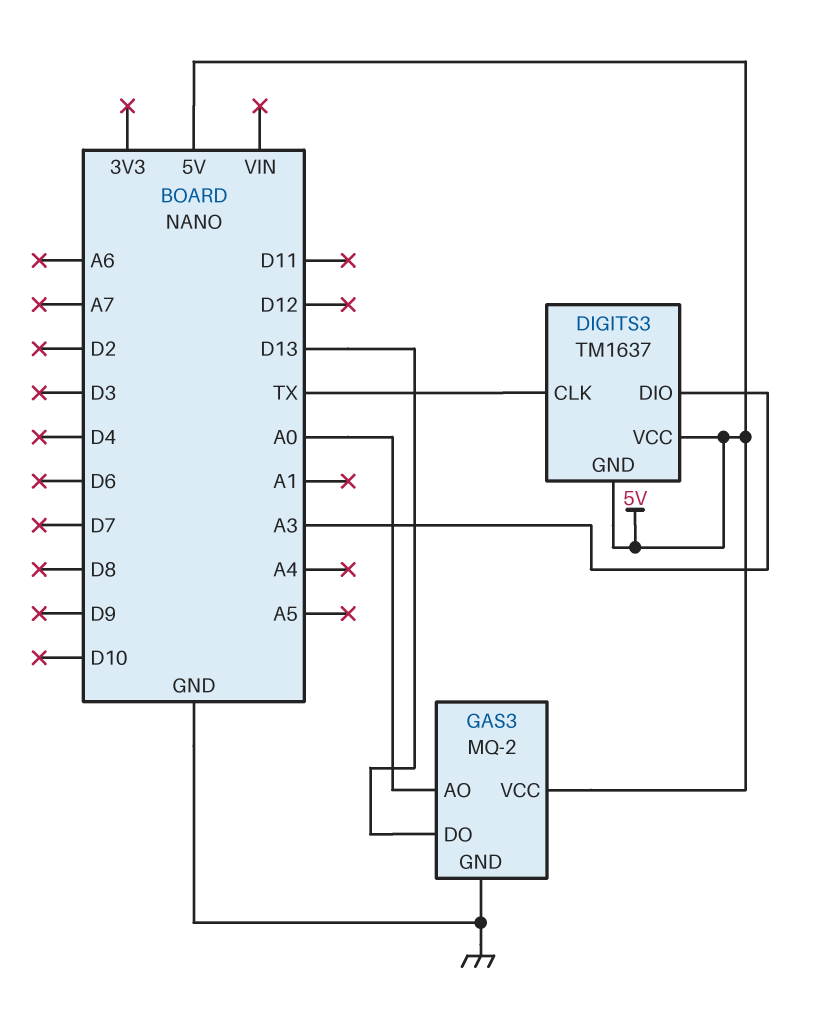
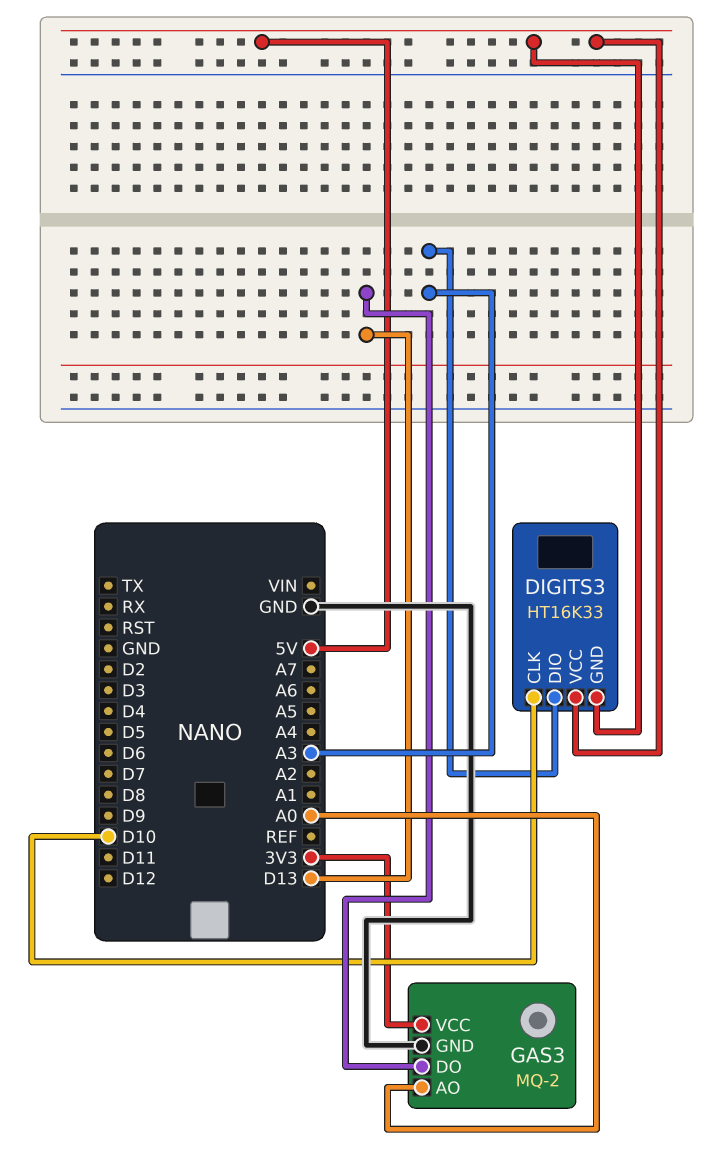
DIGITS3: TM1637 -> HT16K33
DIGITS3 pin CLK: TX -> D10
GAS3 pin VCC: 5V -> 3V3

